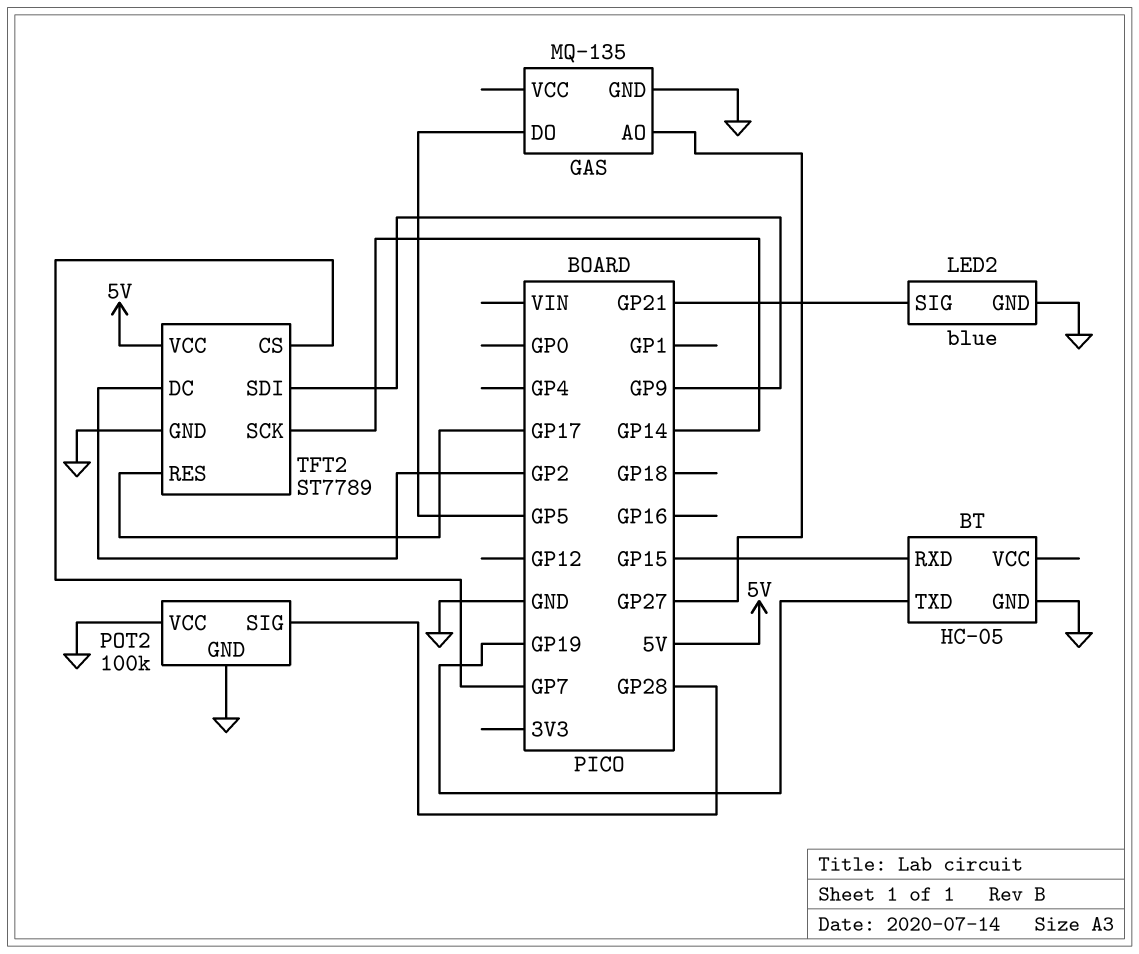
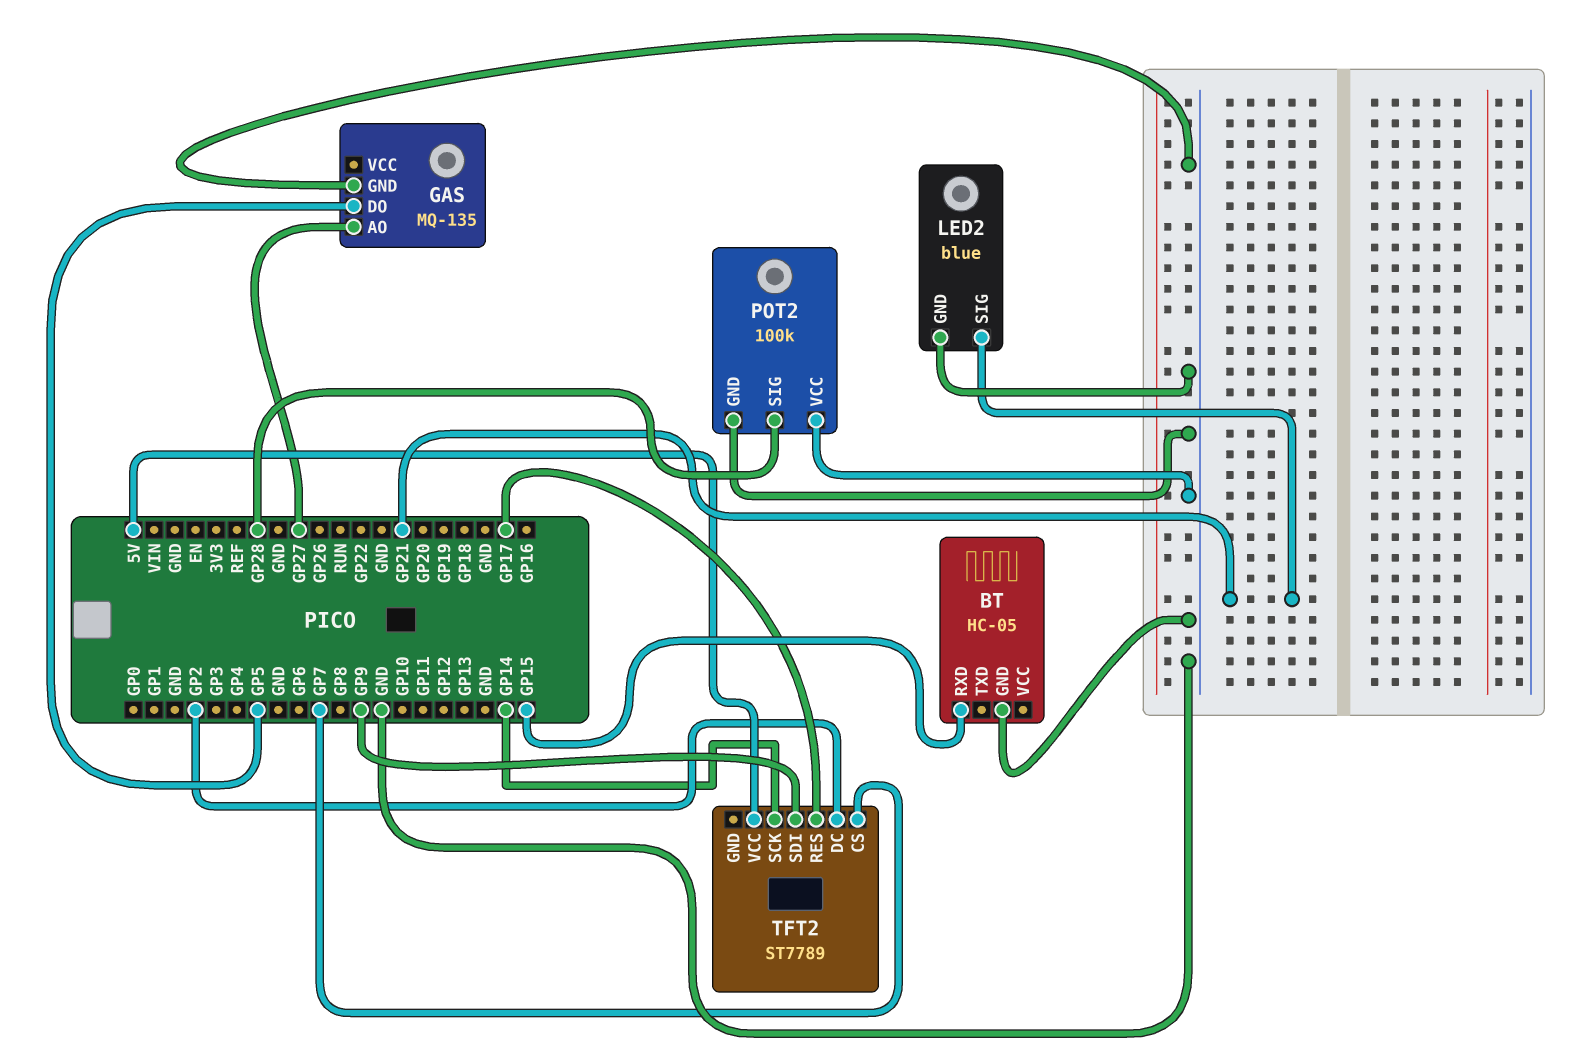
BT pin TXD: GP19 -> none
TFT2 pin GND: GND -> none

